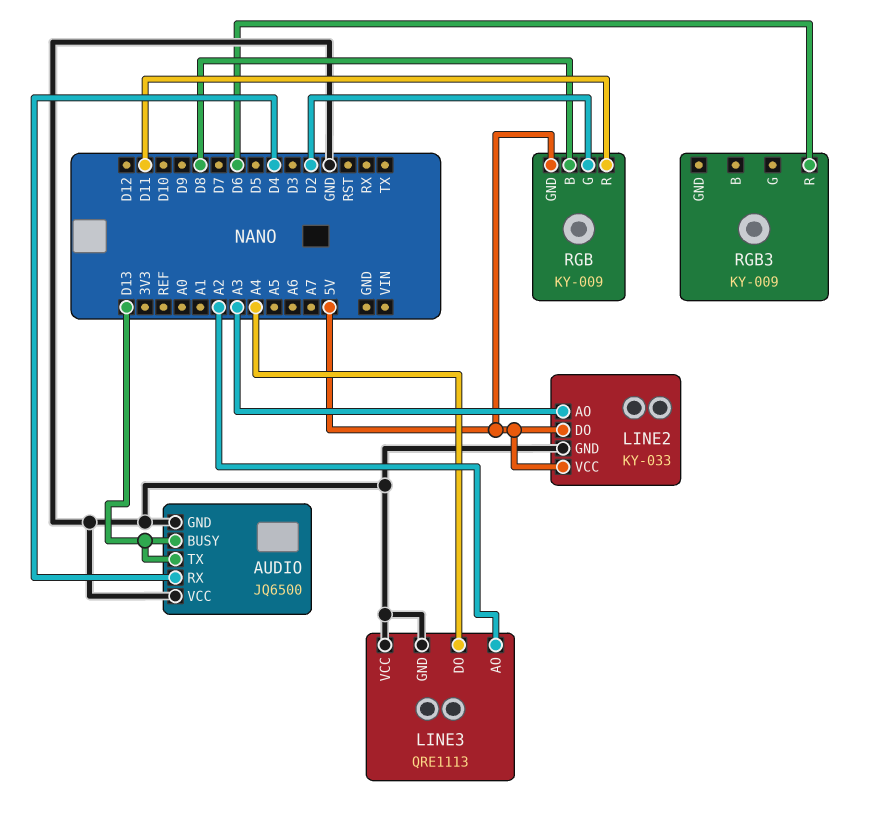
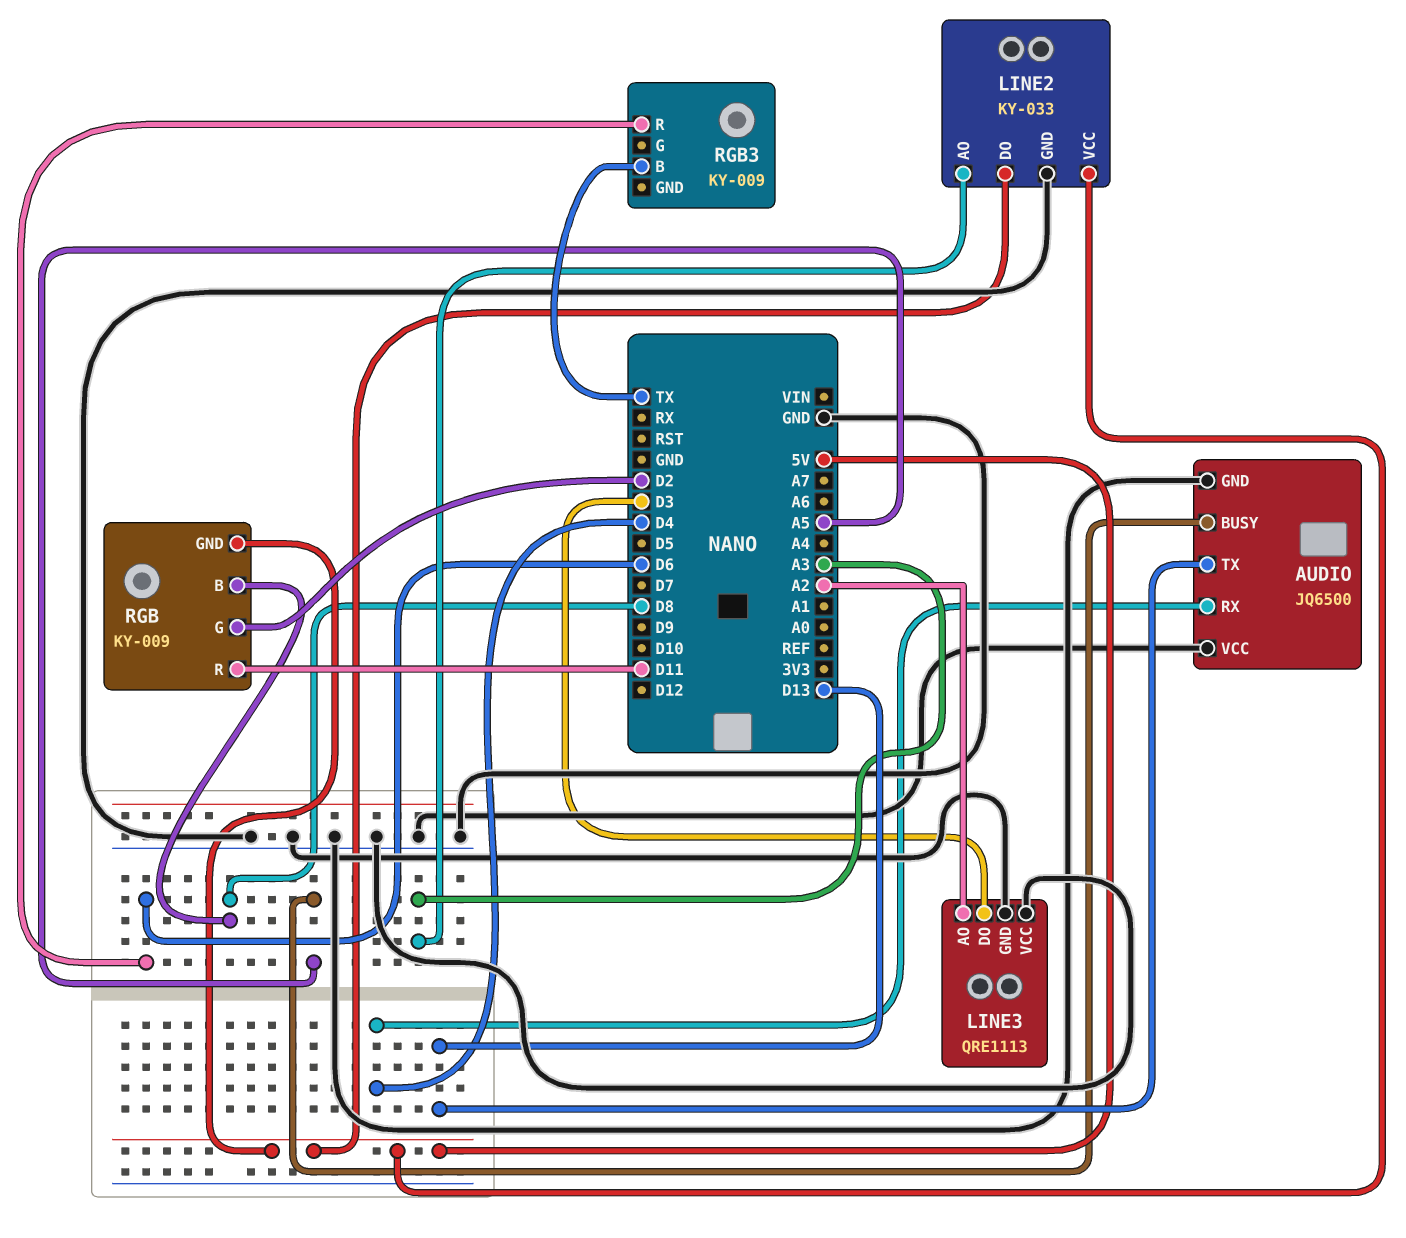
AUDIO pin BUSY: D13 -> A5
LINE3 pin DO: A4 -> D3
RGB3 pin B: none -> TX

